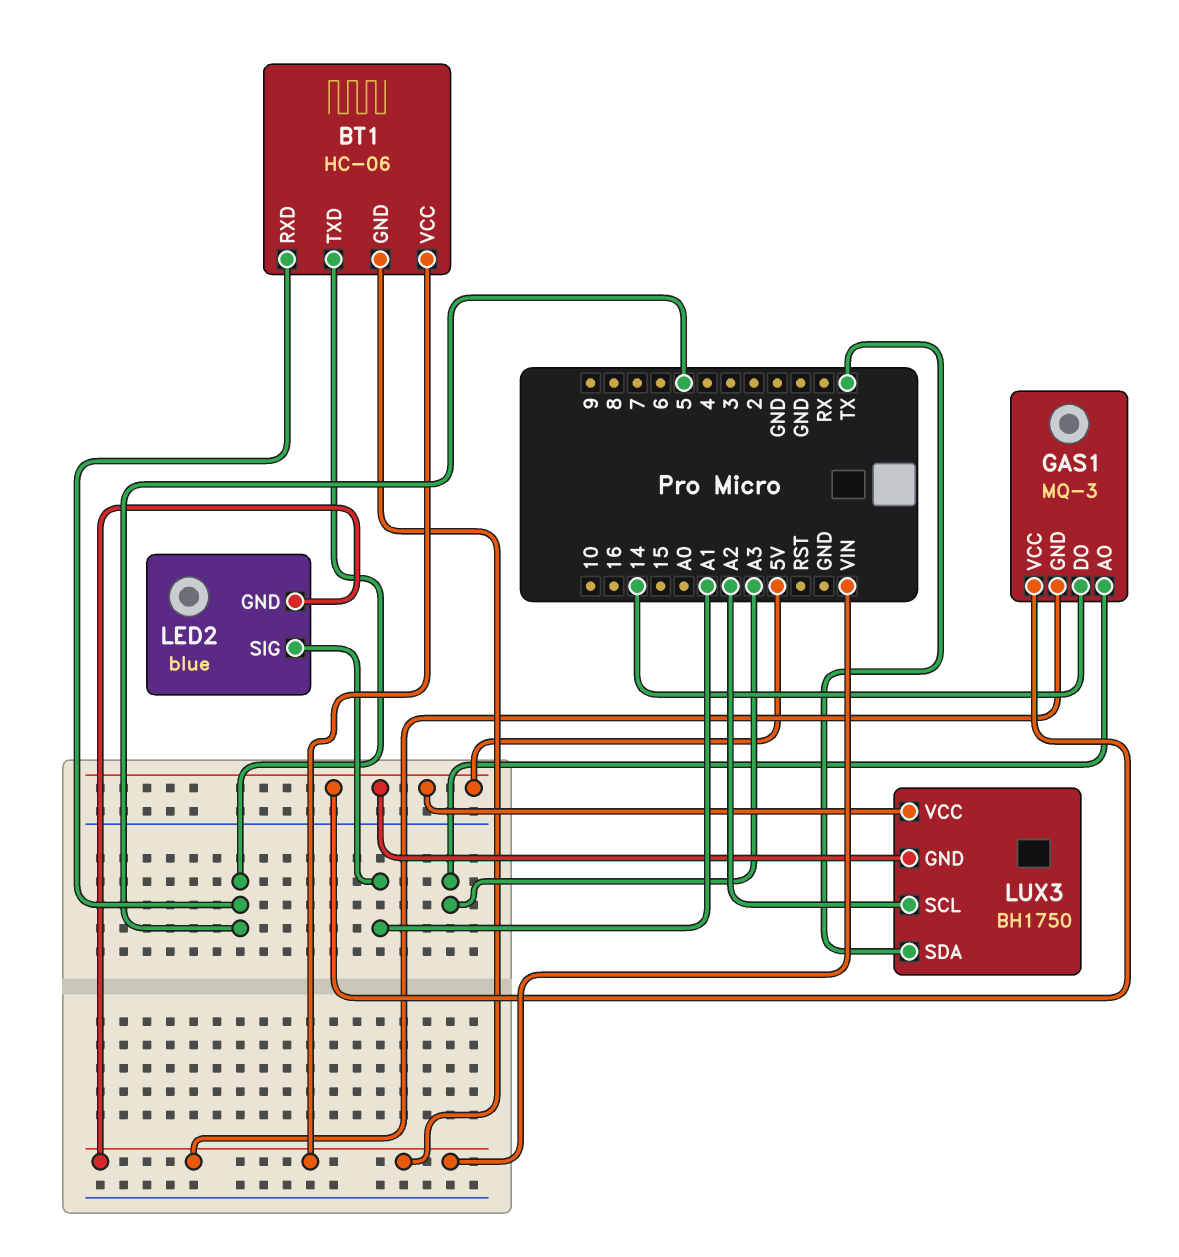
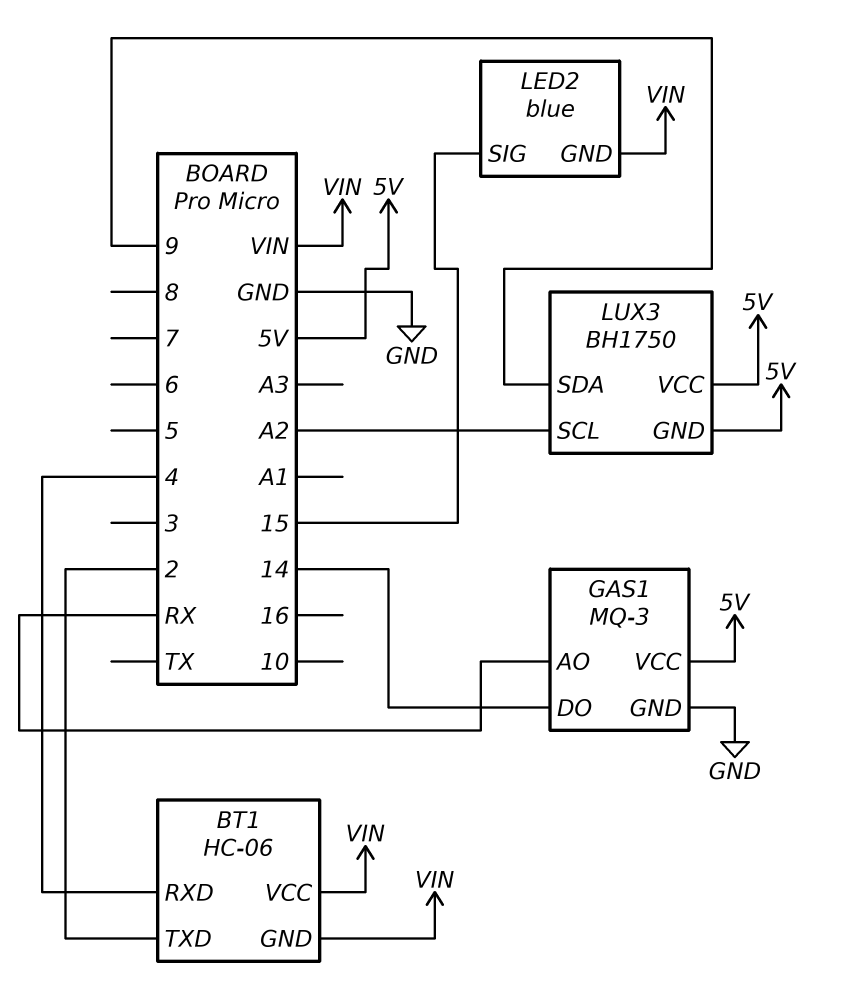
BT1 pin RXD: 5 -> 4
BT1 pin TXD: 5 -> 2
GAS1 pin AO: A3 -> RX
GAS1 pin GND: VIN -> GND
LED2 pin SIG: A1 -> 15
LUX3 pin SDA: TX -> 9

